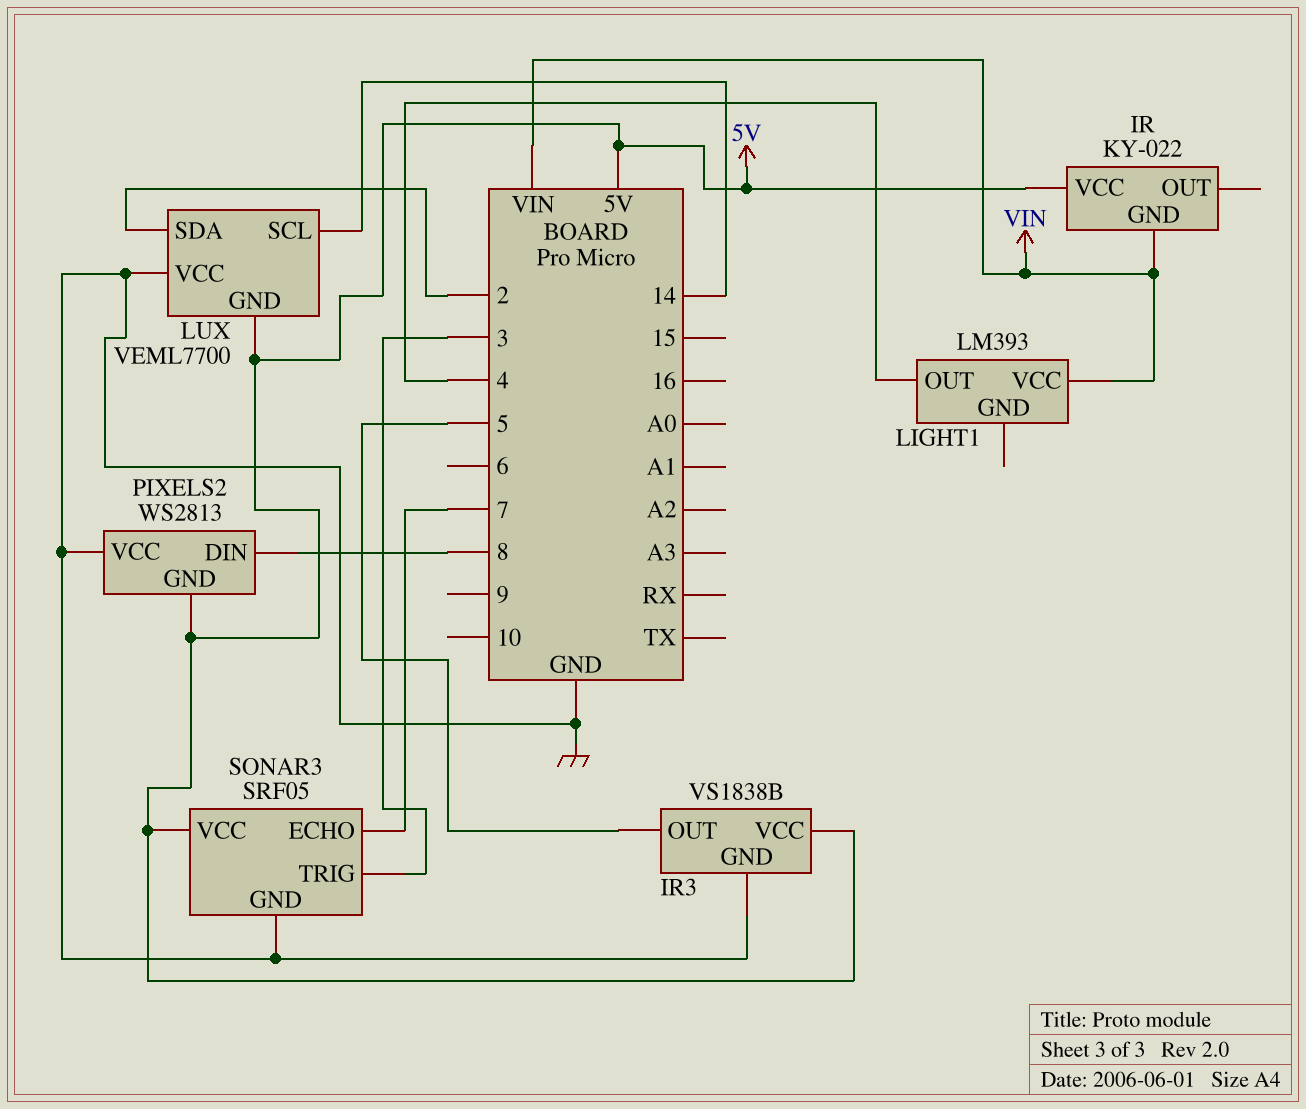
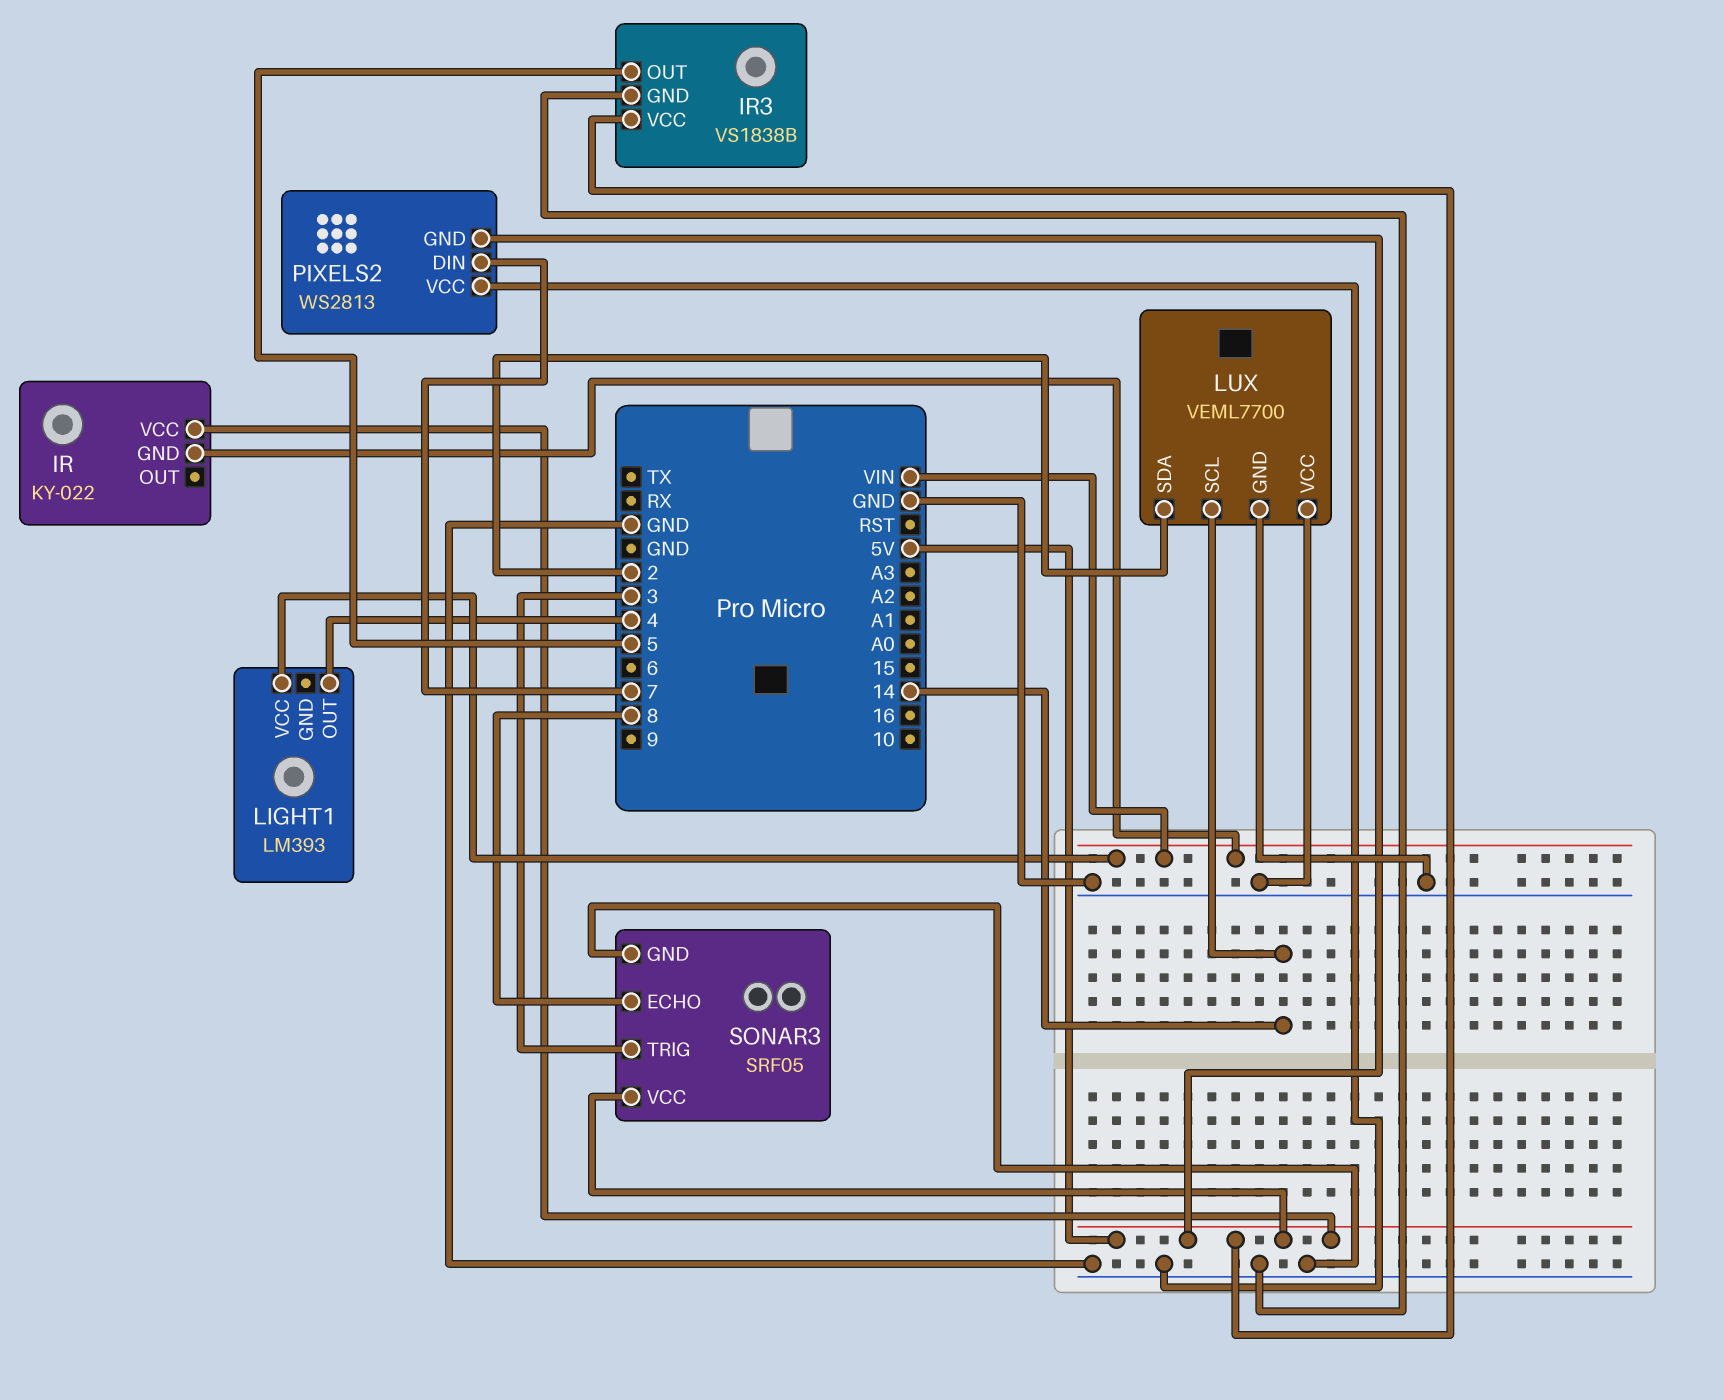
LUX pin GND: 5V -> GND
PIXELS2 pin DIN: 8 -> 7
SONAR3 pin ECHO: 7 -> 8

